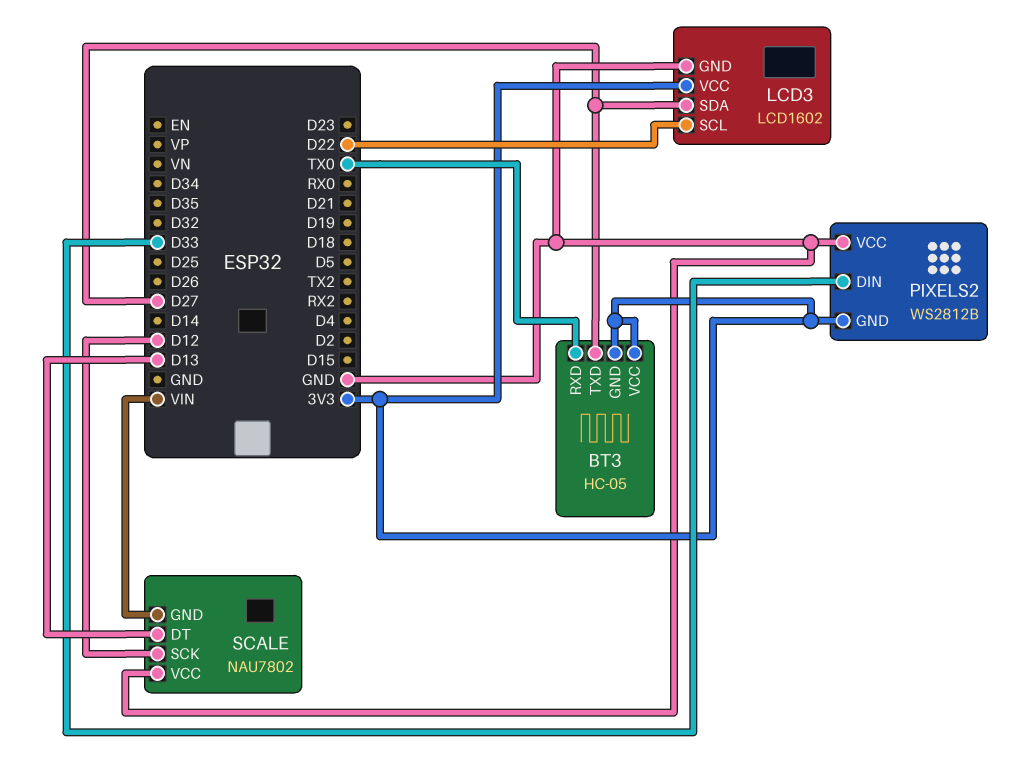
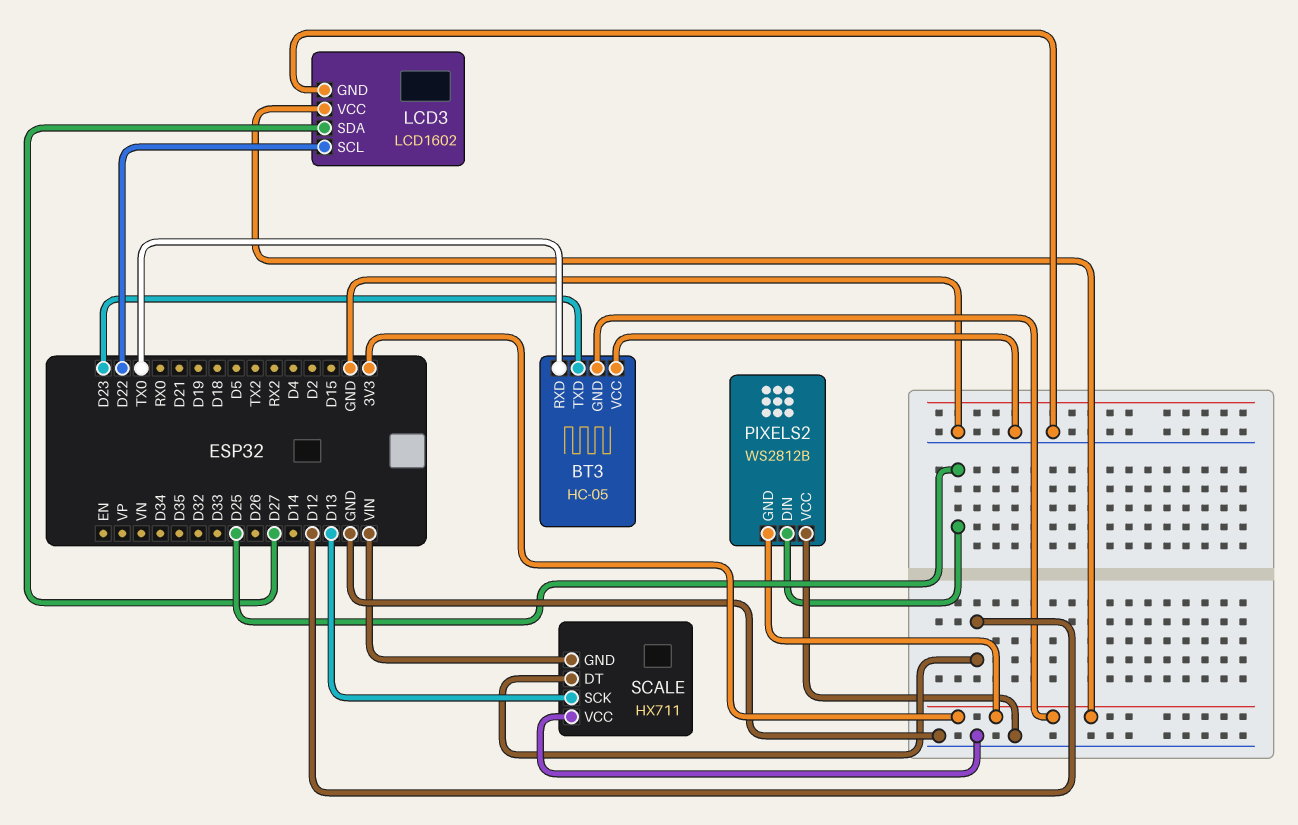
BT3 pin TXD: D27 -> D23
BT3 pin VCC: 3V3 -> GND
PIXELS2 pin DIN: D33 -> D25
SCALE: NAU7802 -> HX711
SCALE pin DT: D13 -> D12
SCALE pin SCK: D12 -> D13

